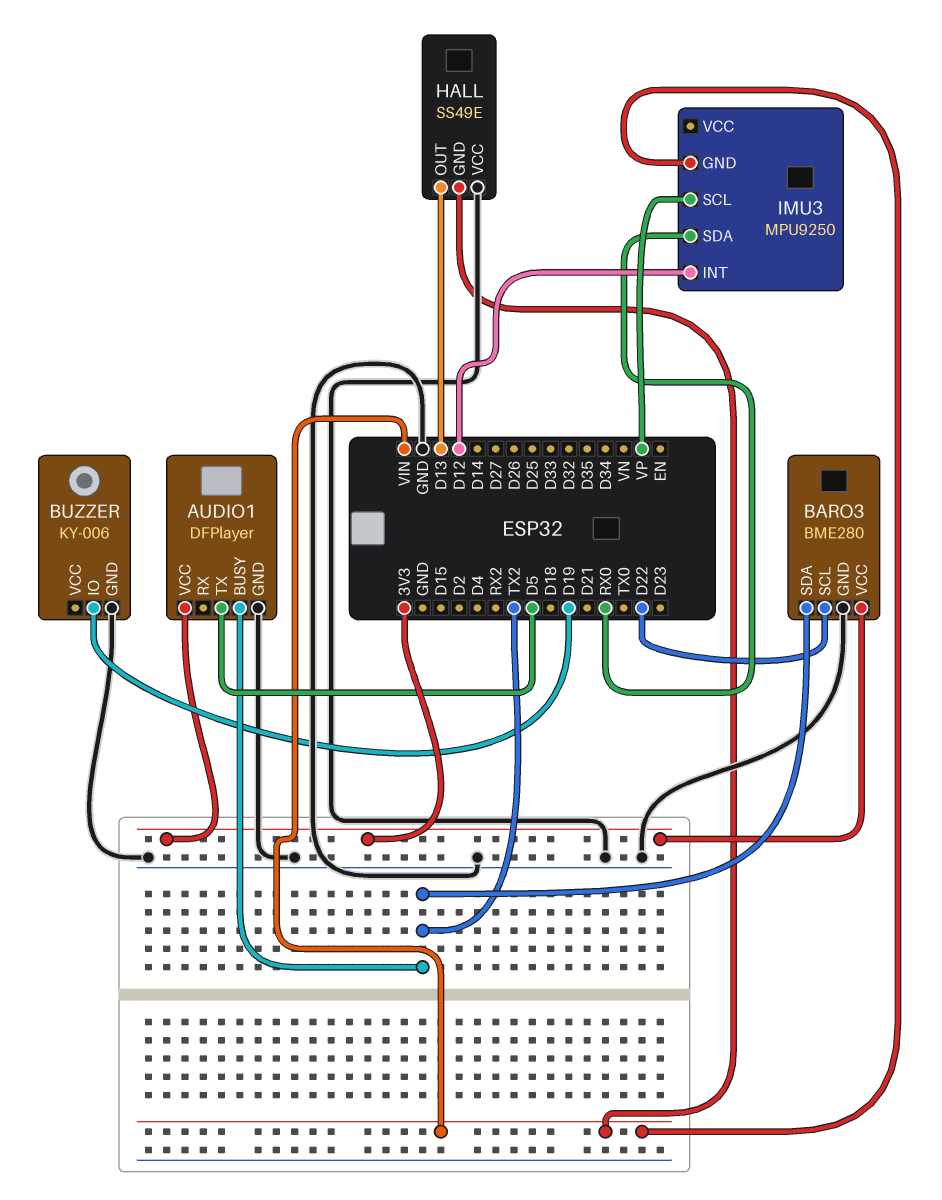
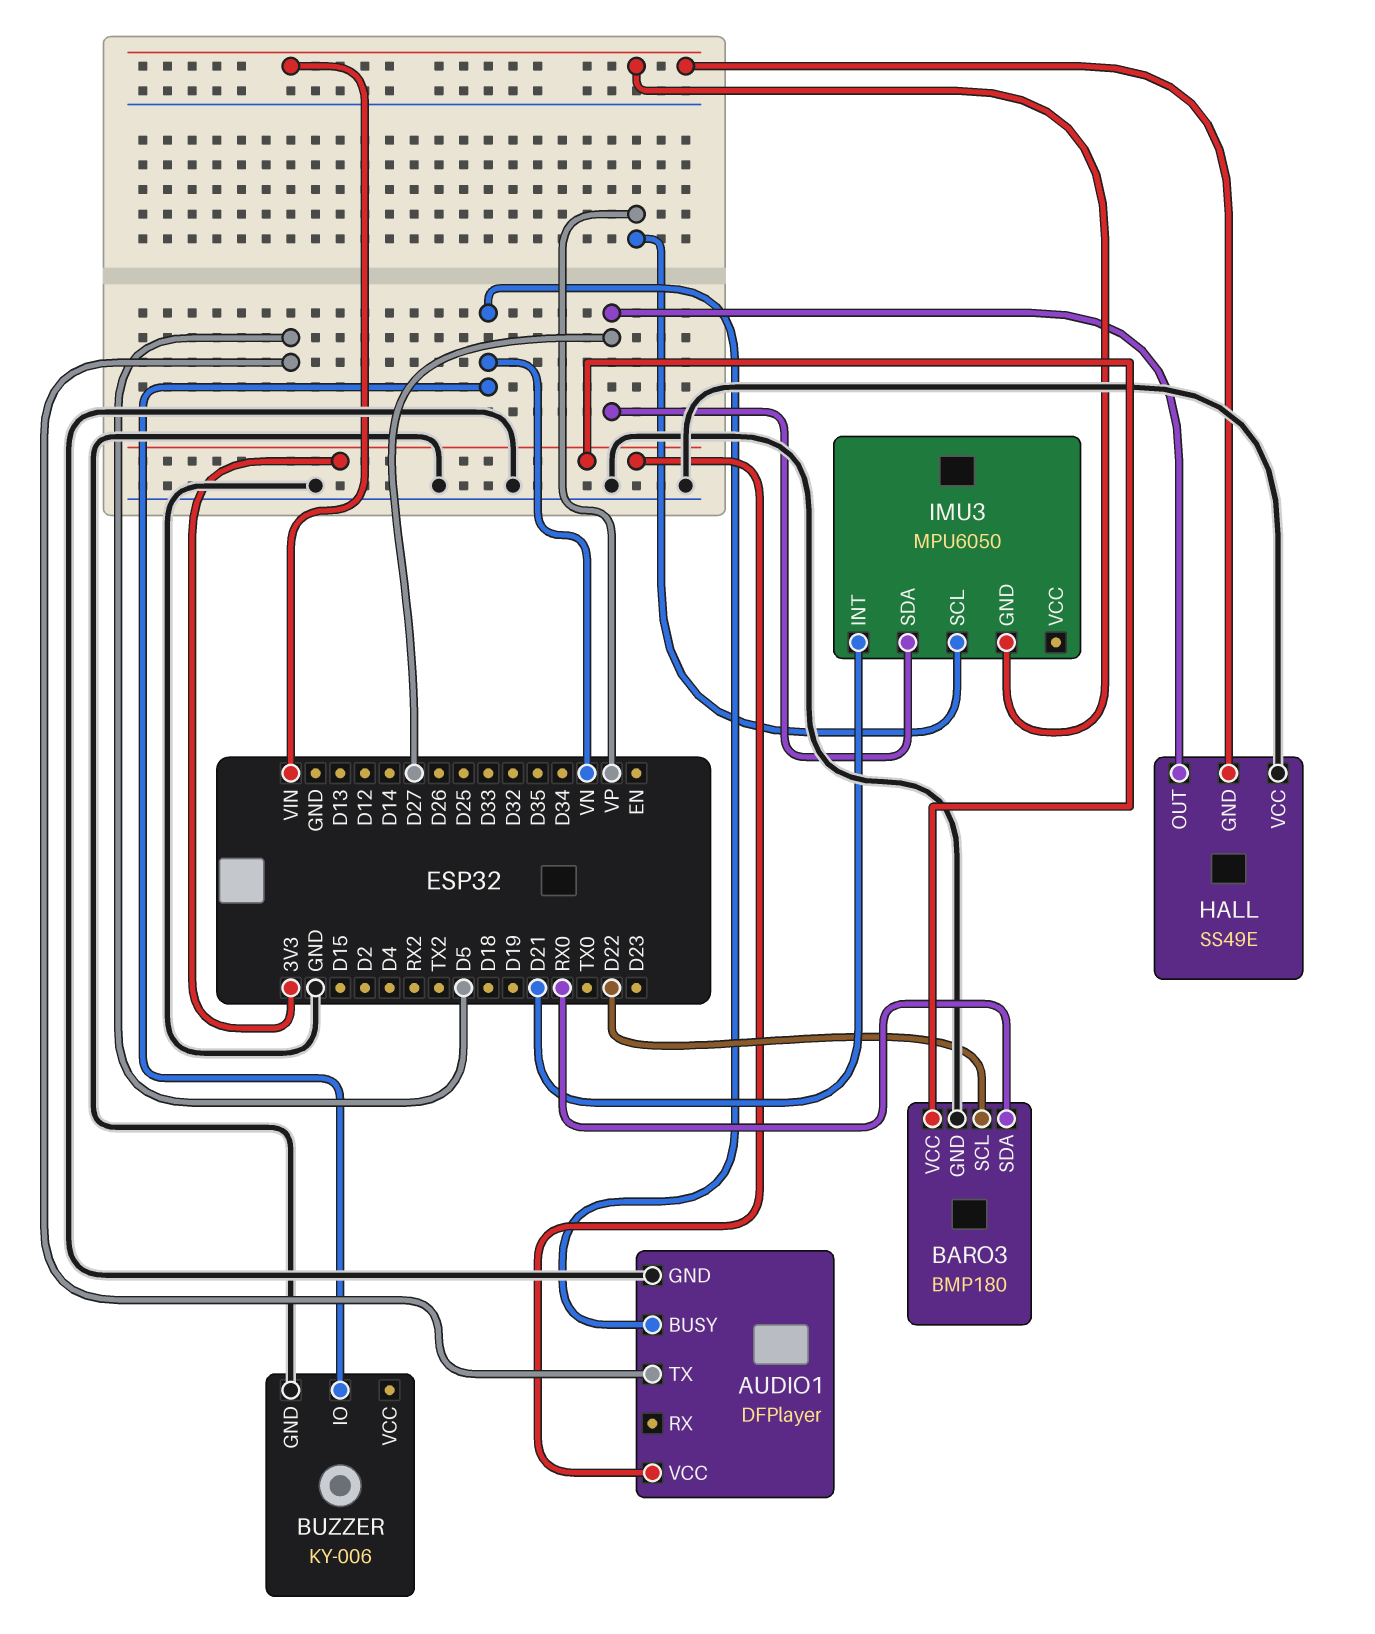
AUDIO1 pin BUSY: TX2 -> VN
BARO3: BME280 -> BMP180
BARO3 pin SDA: TX2 -> RX0
BUZZER pin IO: D19 -> VN
HALL pin OUT: D13 -> D27
IMU3: MPU9250 -> MPU6050
IMU3 pin INT: D12 -> D21
IMU3 pin SDA: RX0 -> D27

